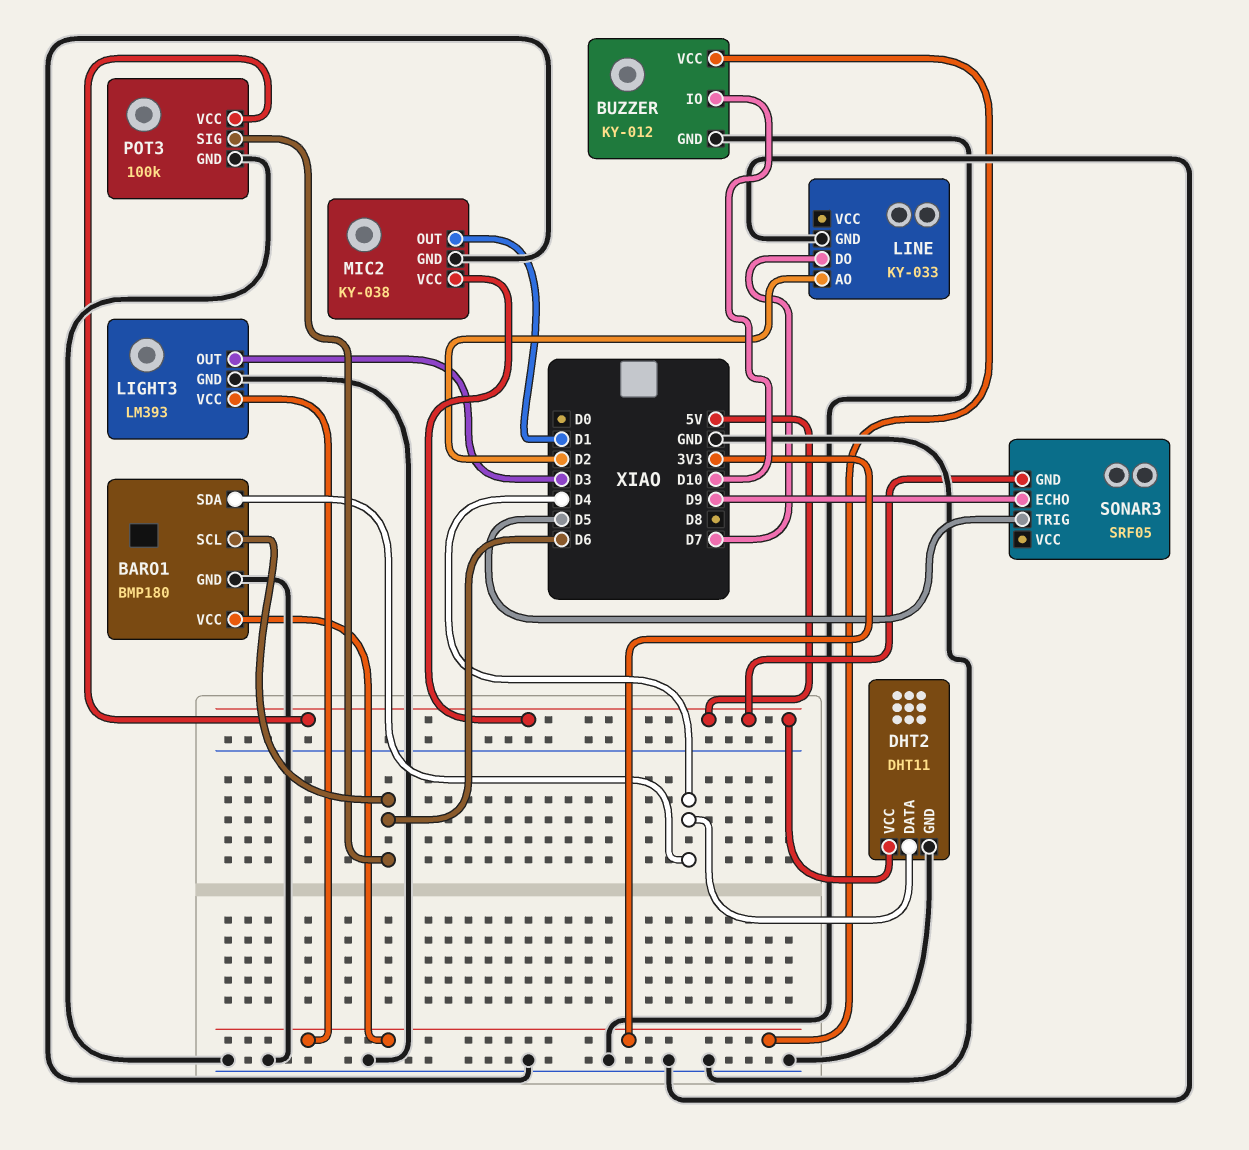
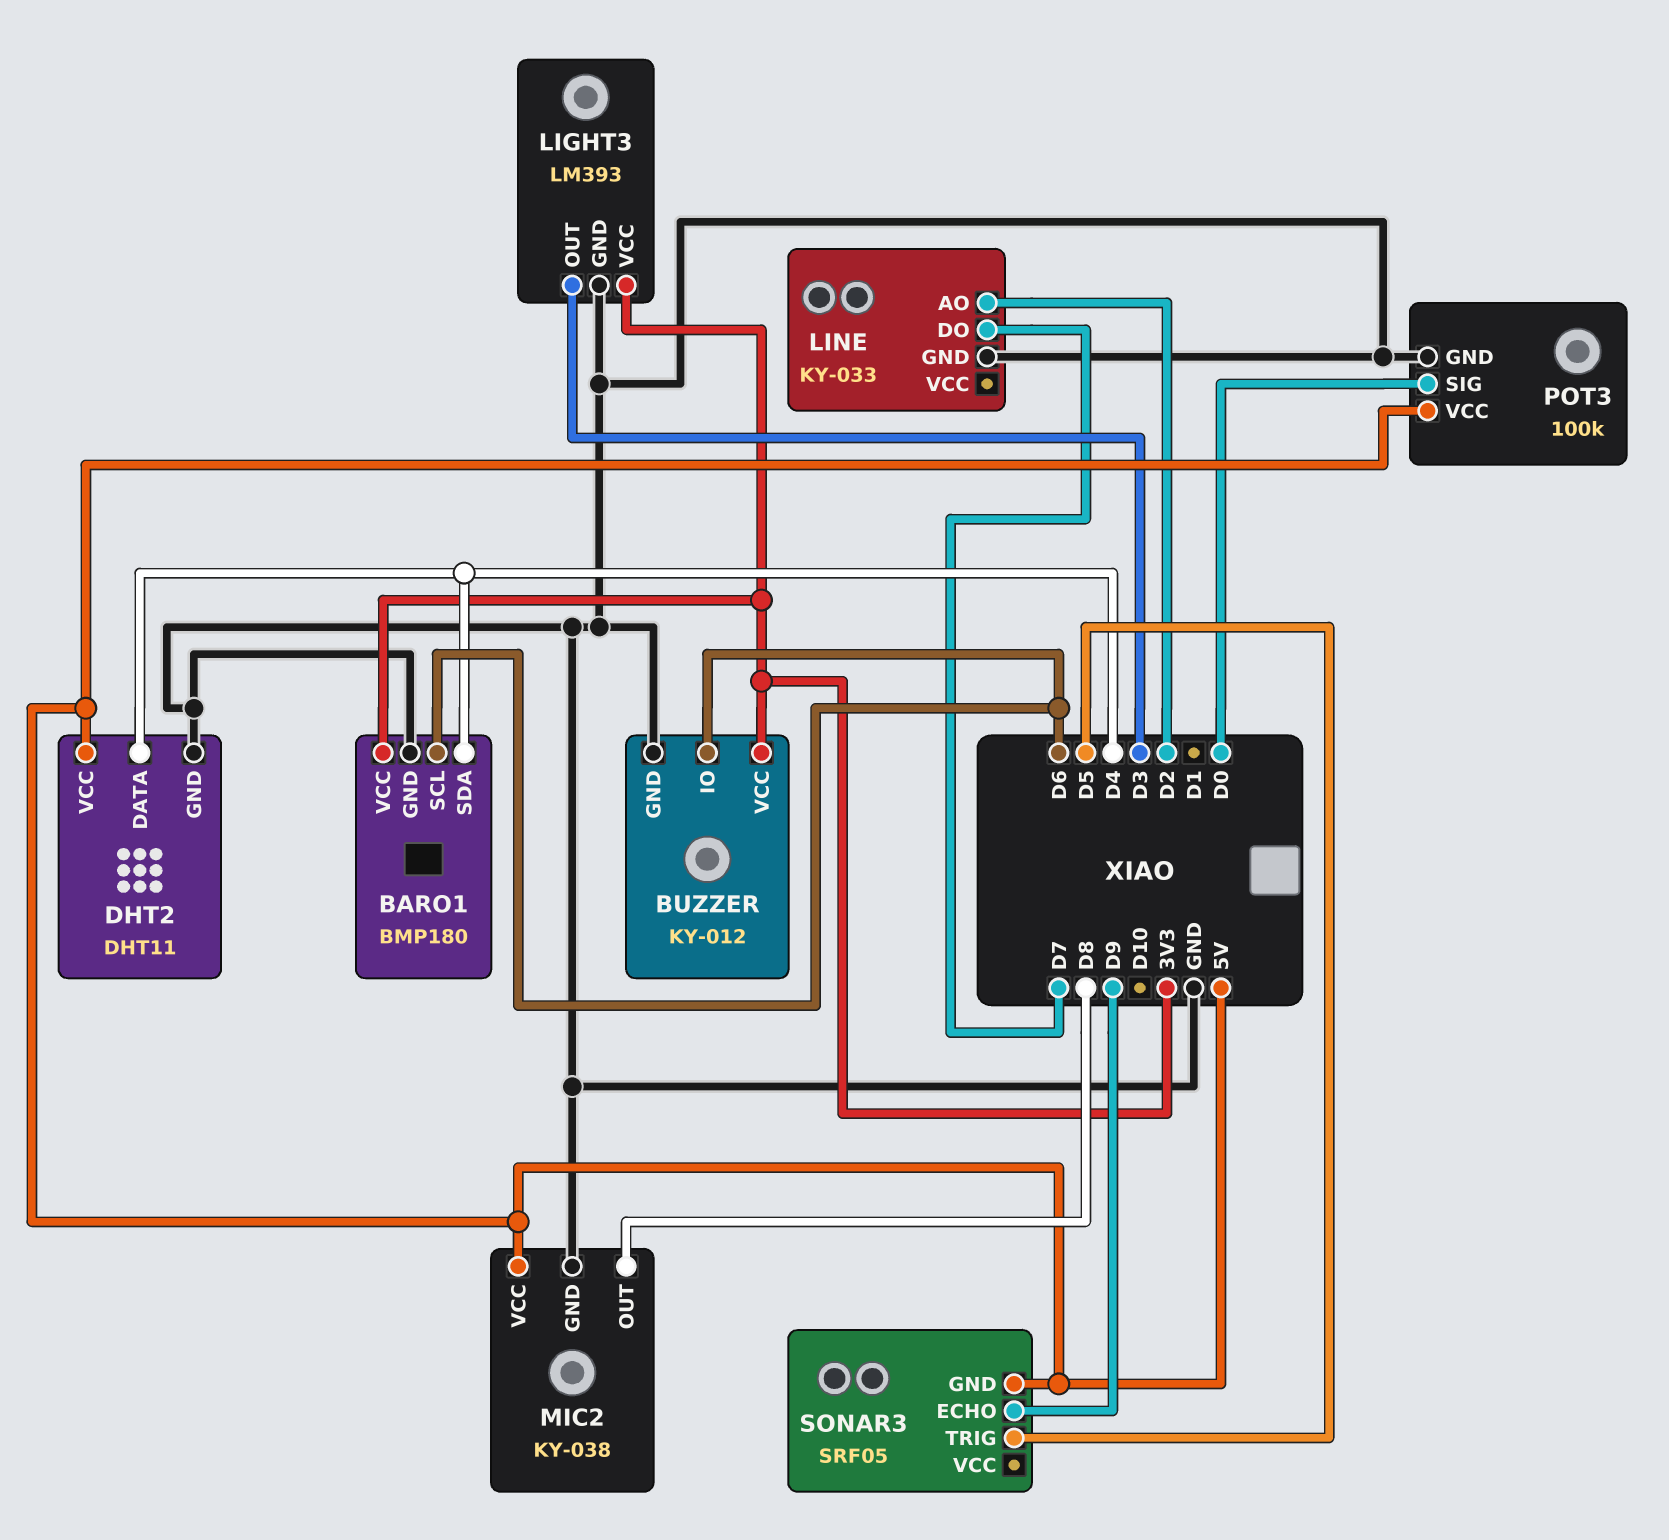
BUZZER pin IO: D10 -> D6
MIC2 pin OUT: D1 -> D8
POT3 pin SIG: D6 -> D0

